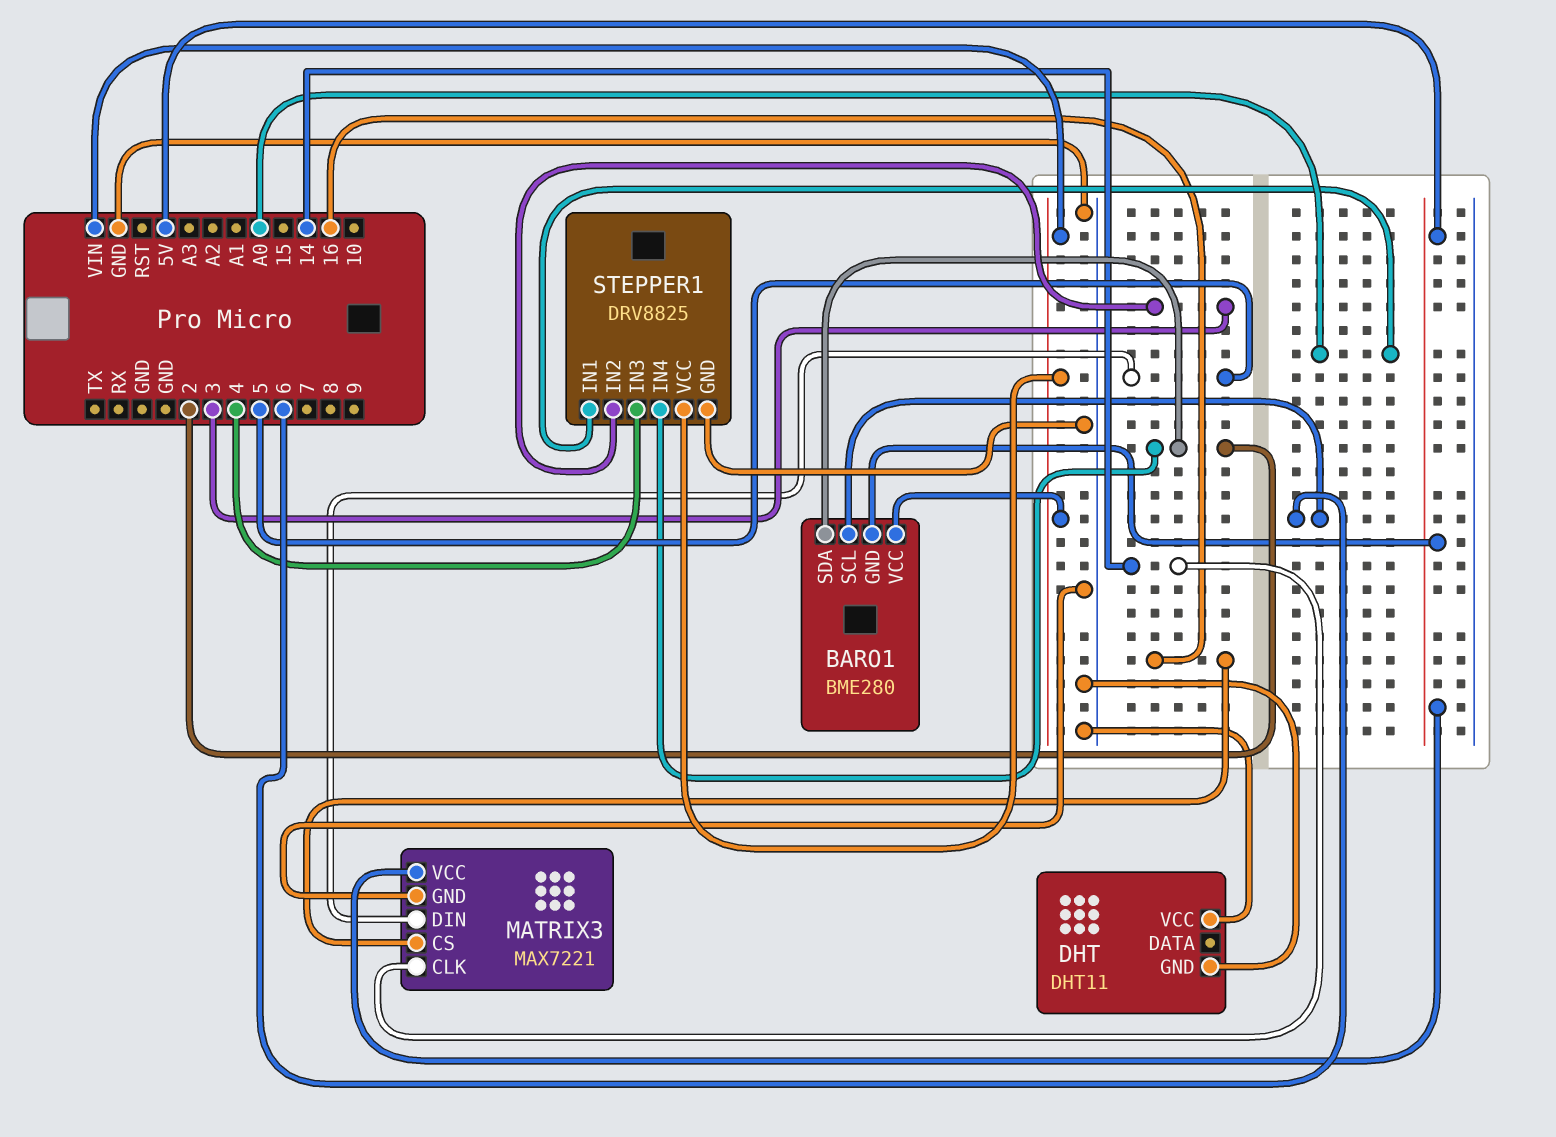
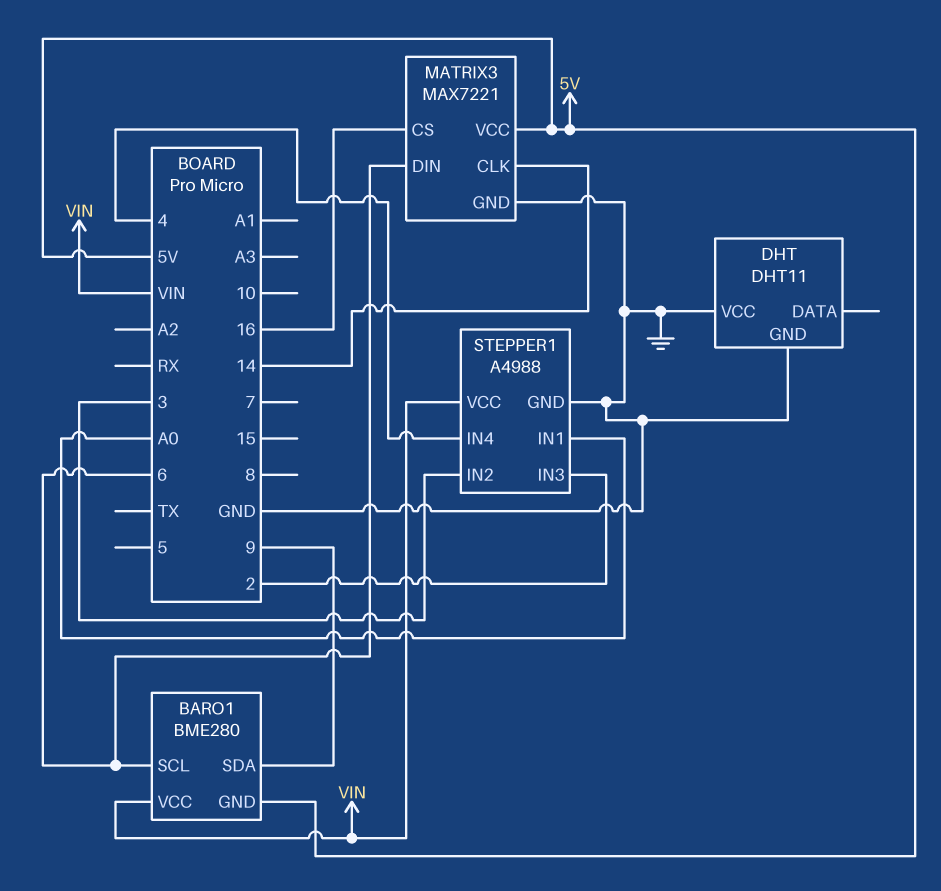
BARO1 pin SDA: 2 -> 9
MATRIX3 pin DIN: 5 -> 6
STEPPER1: DRV8825 -> A4988
STEPPER1 pin IN3: 4 -> 2
STEPPER1 pin IN4: 2 -> 4

